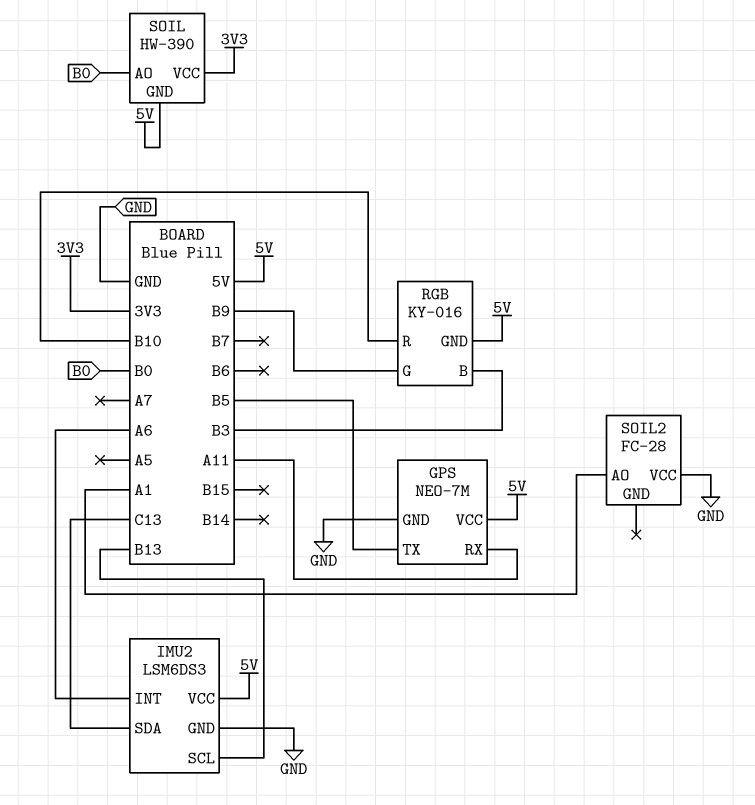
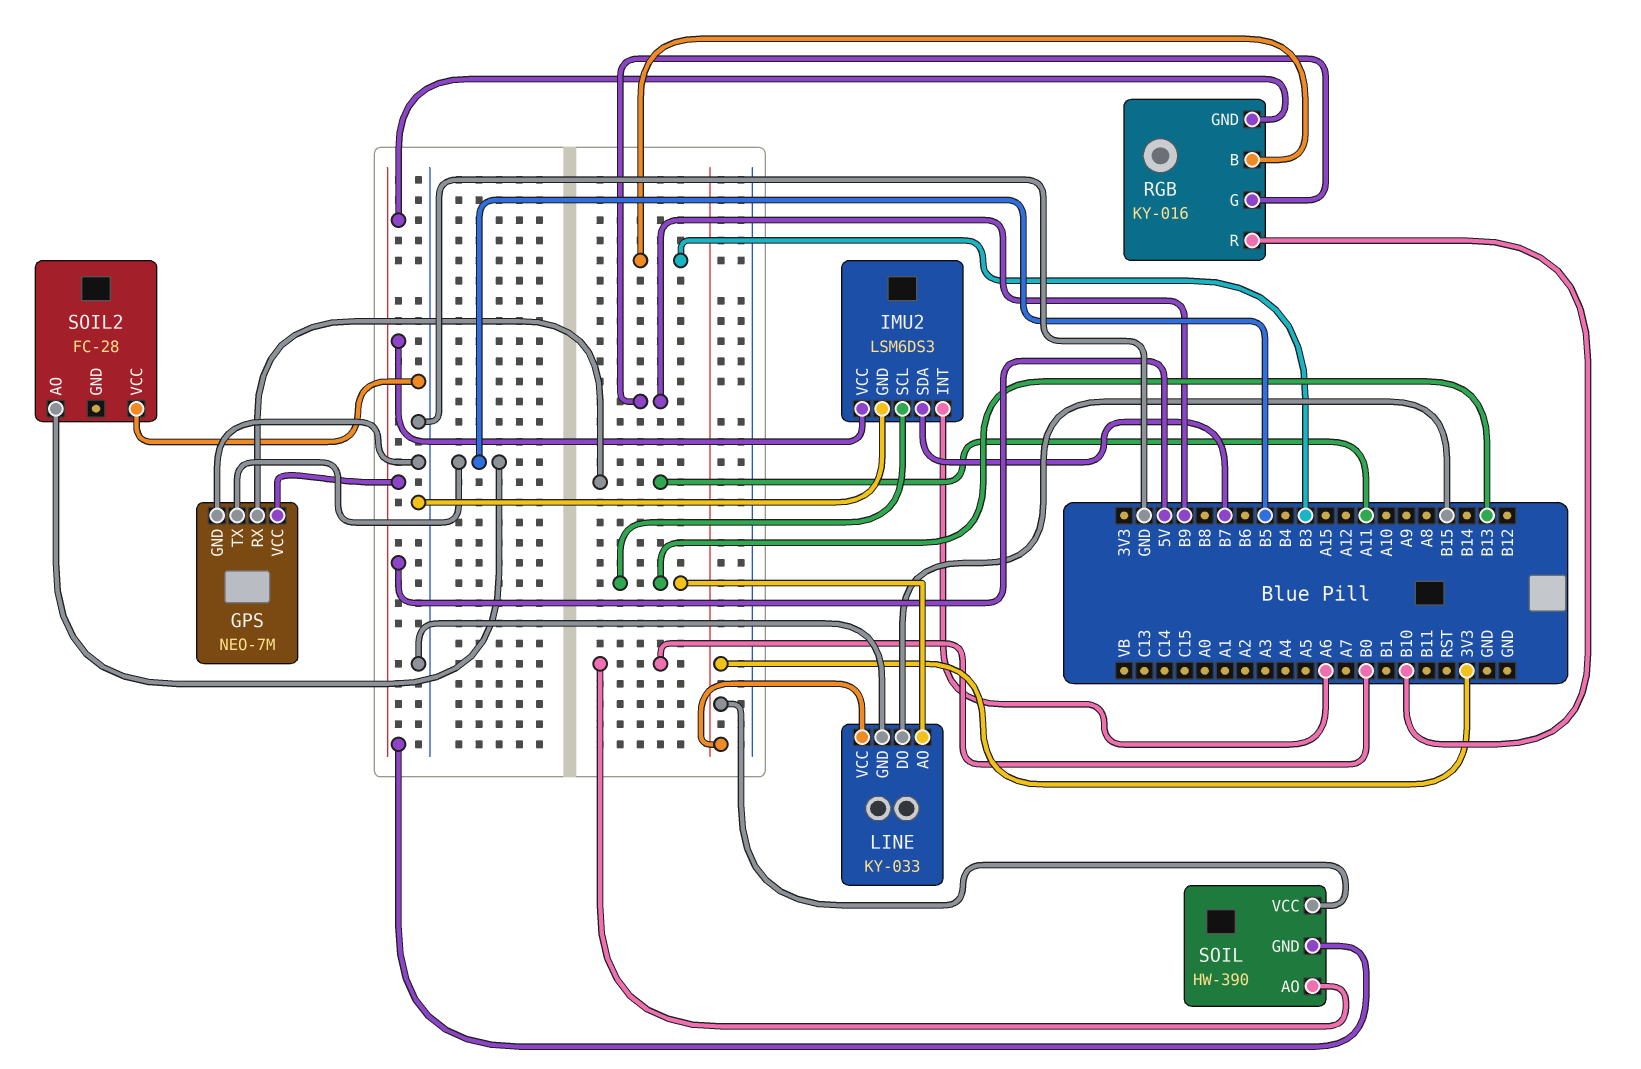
IMU2 pin SDA: C13 -> B7
LINE: none -> KY-033
LINE pin AO: none -> B13
LINE pin DO: none -> B15
LINE pin GND: none -> GND
LINE pin VCC: none -> 3V3
SOIL2 pin AO: A1 -> B5

